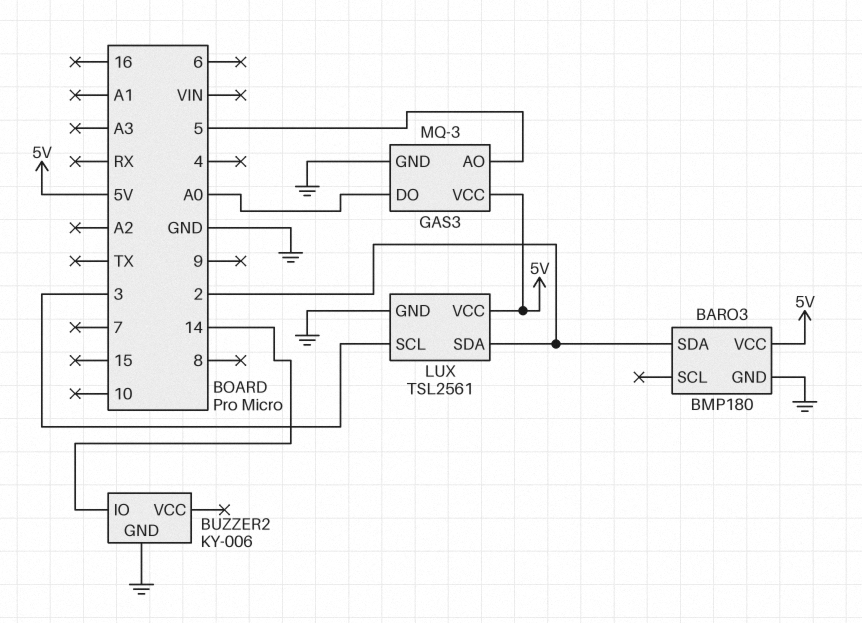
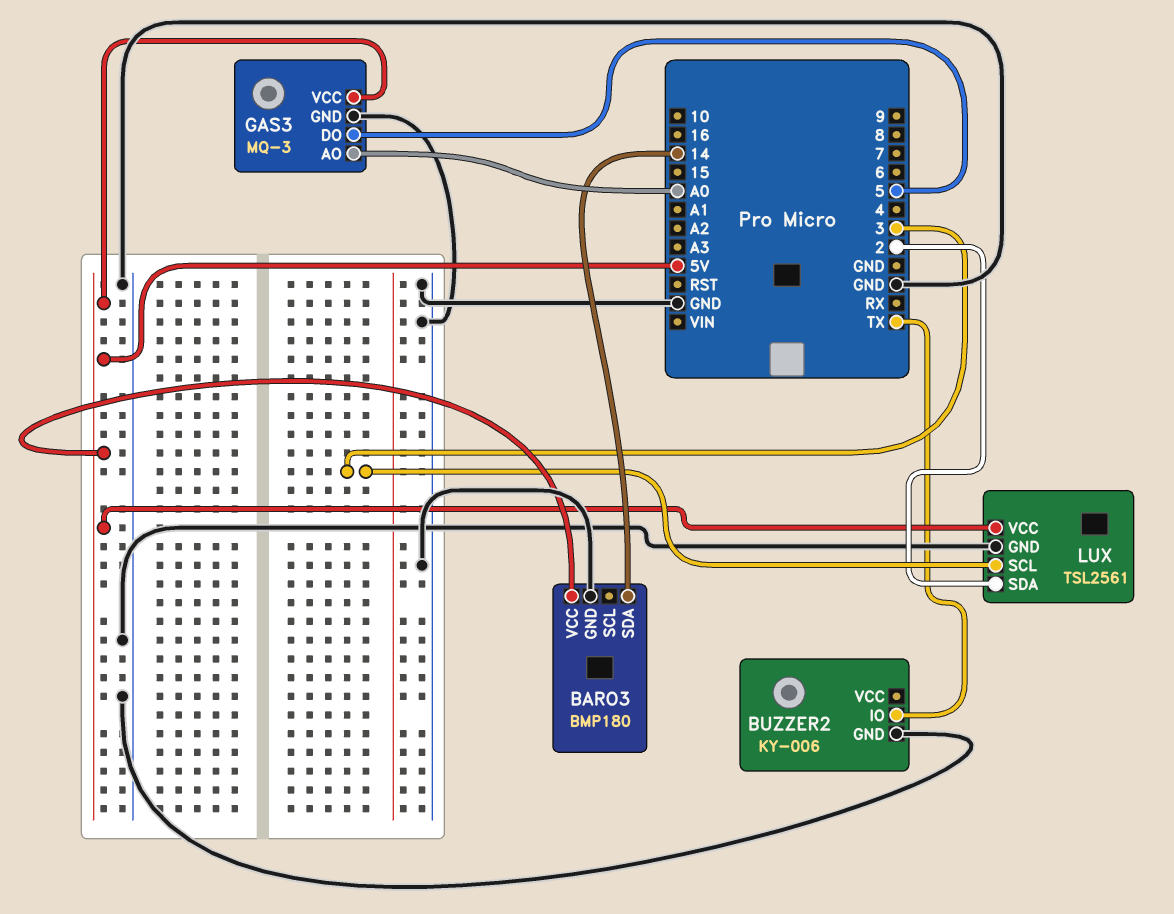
BARO3 pin SDA: 2 -> 14
BUZZER2 pin IO: 14 -> TX
GAS3 pin AO: 5 -> A0
GAS3 pin DO: A0 -> 5

